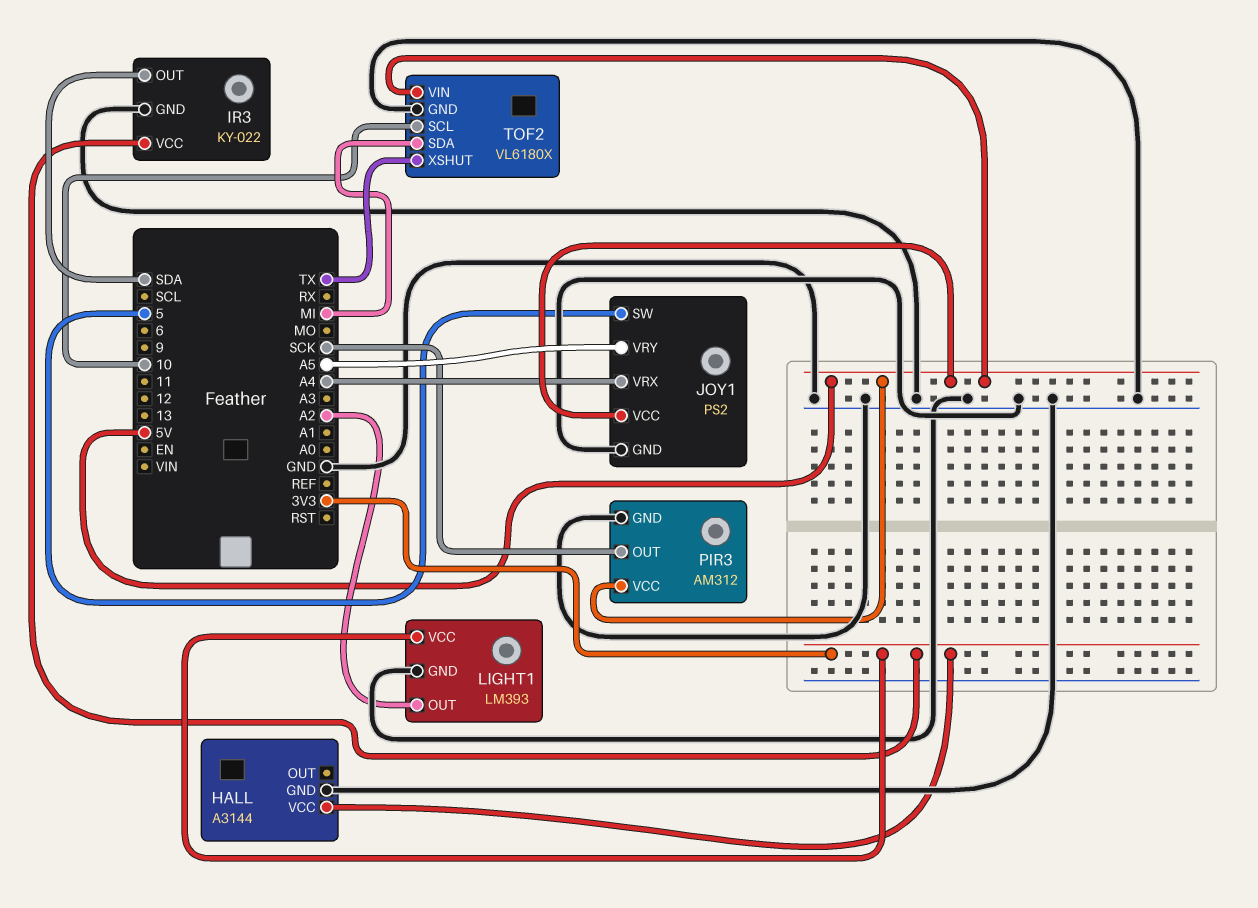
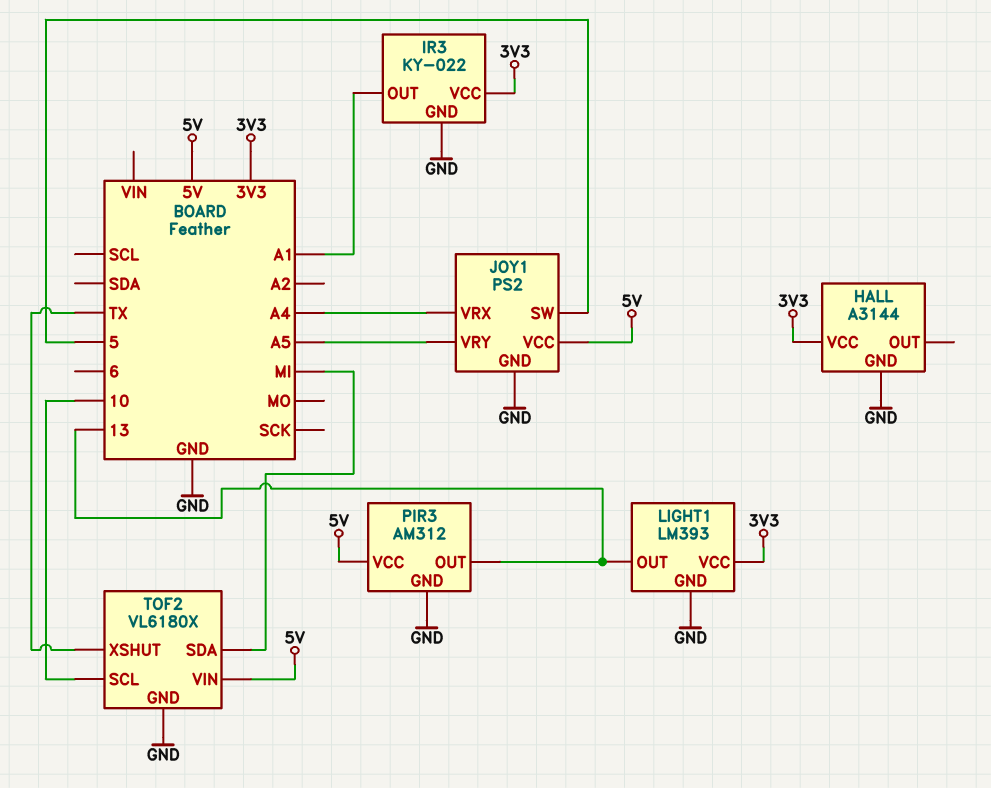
IR3 pin OUT: SDA -> A1
LIGHT1 pin OUT: A2 -> 13
PIR3 pin OUT: SCK -> 13

